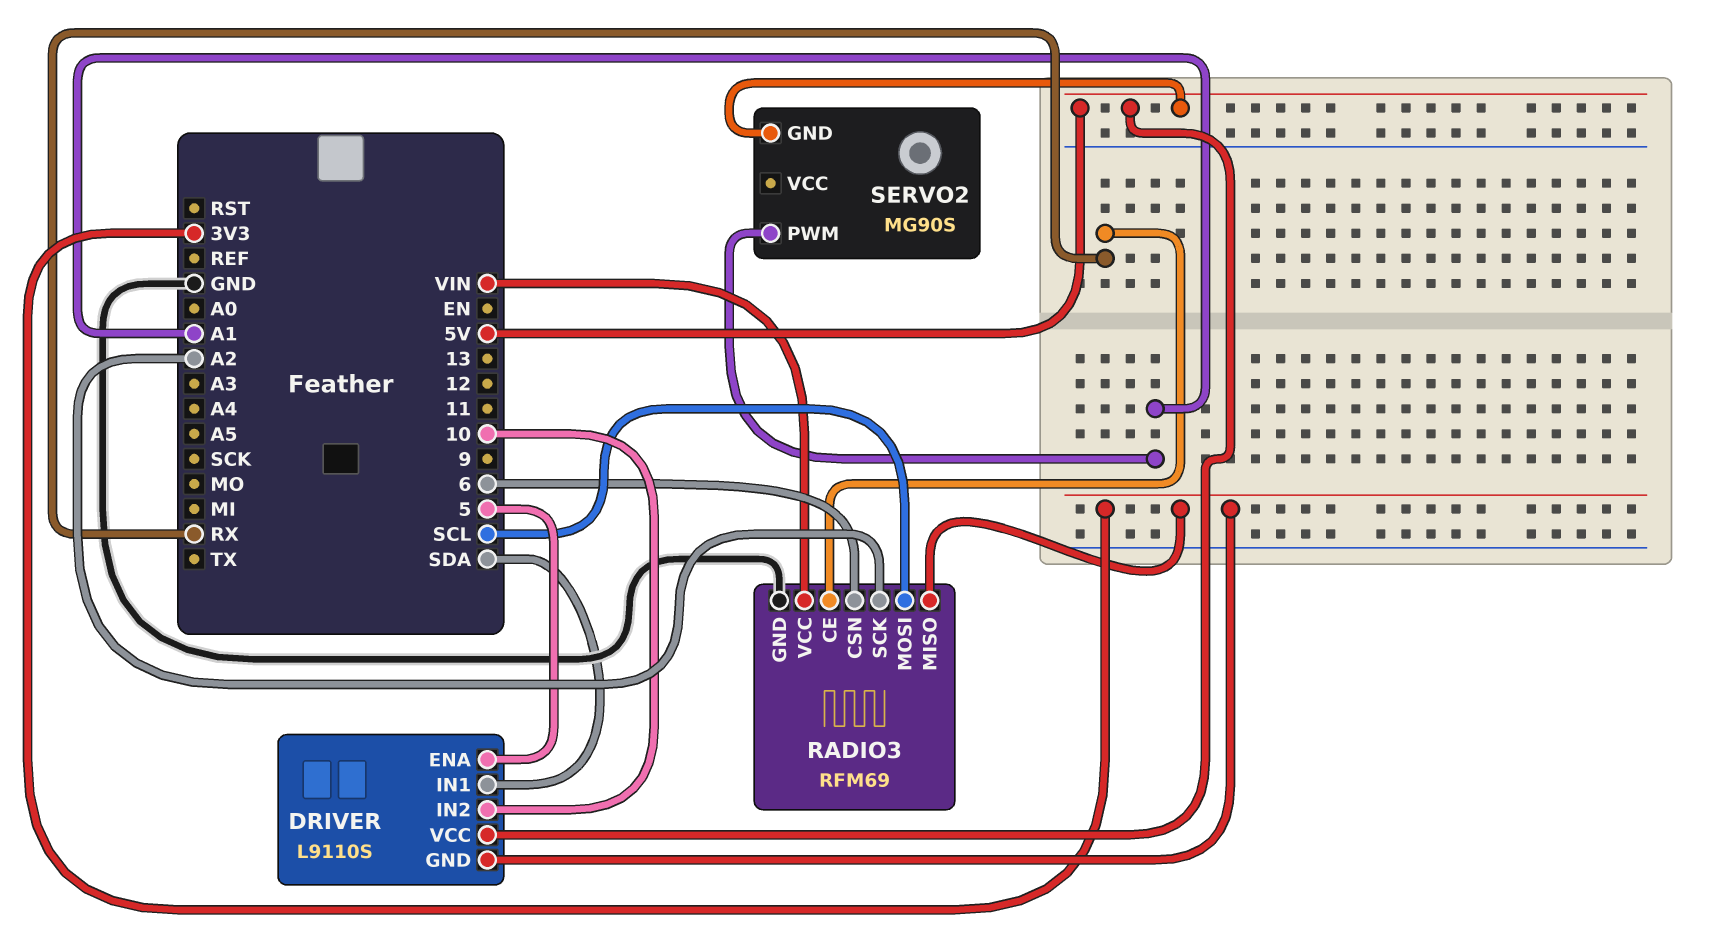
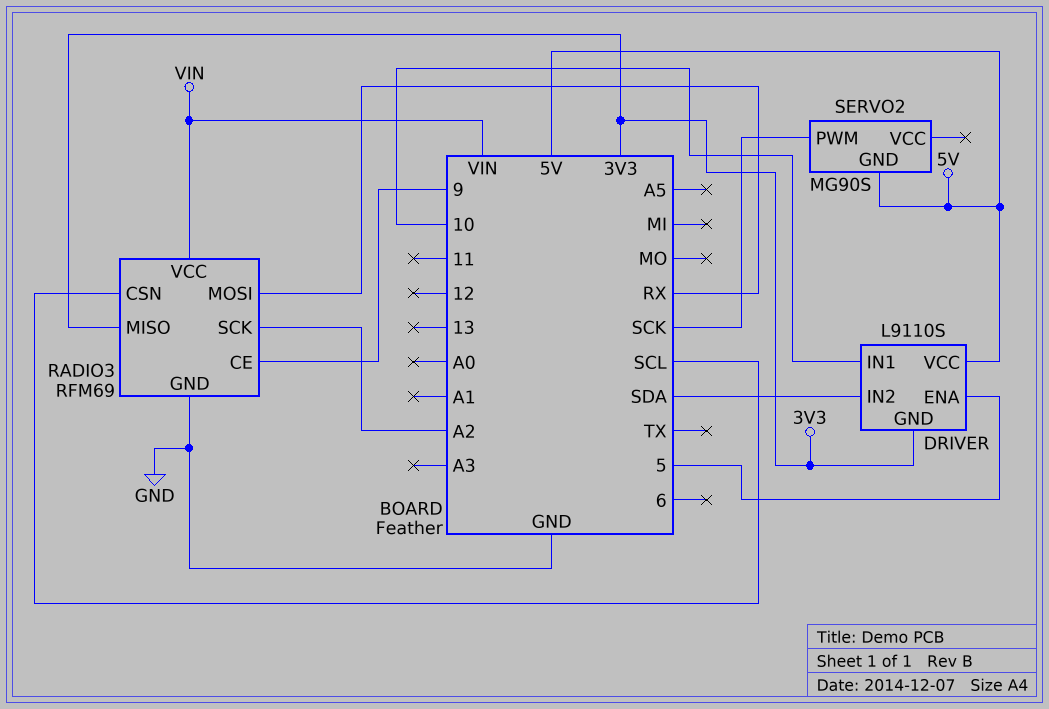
DRIVER pin IN1: SDA -> 10
DRIVER pin IN2: 10 -> SDA
RADIO3 pin CE: RX -> 9
RADIO3 pin CSN: 6 -> SCL
RADIO3 pin MOSI: SCL -> RX
SERVO2 pin PWM: A1 -> SCK

